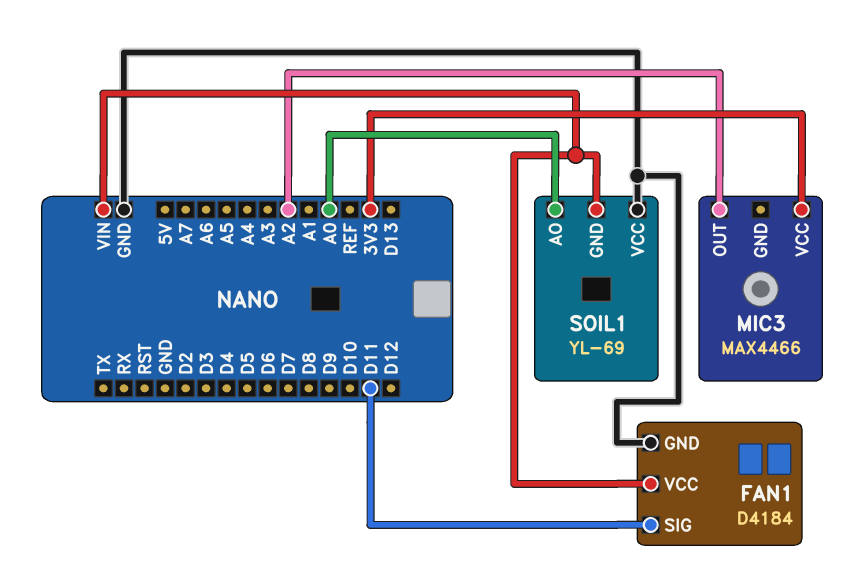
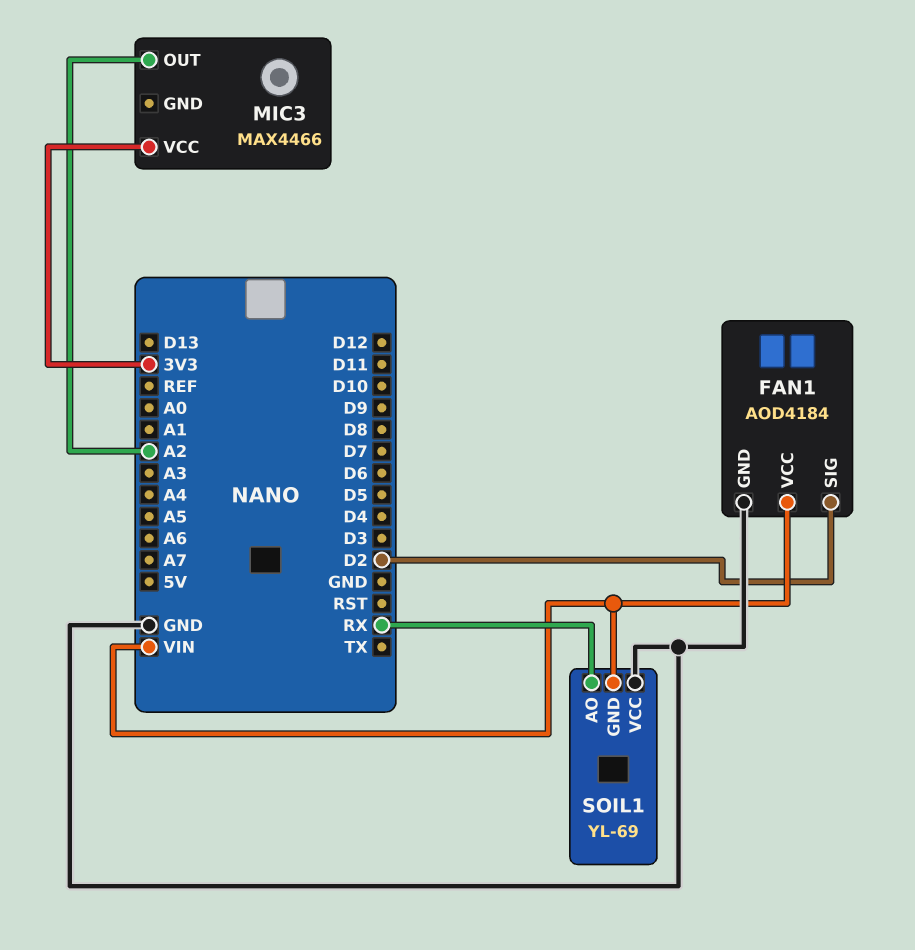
FAN1: D4184 -> AOD4184
FAN1 pin SIG: D11 -> D2
SOIL1 pin AO: A0 -> RX

